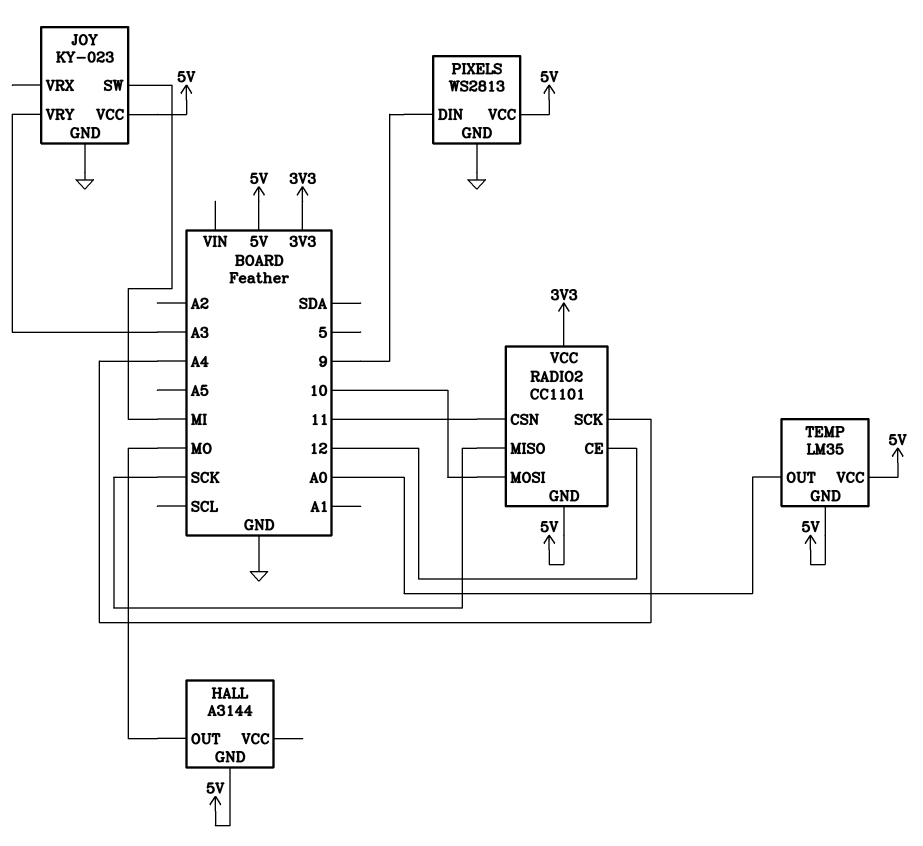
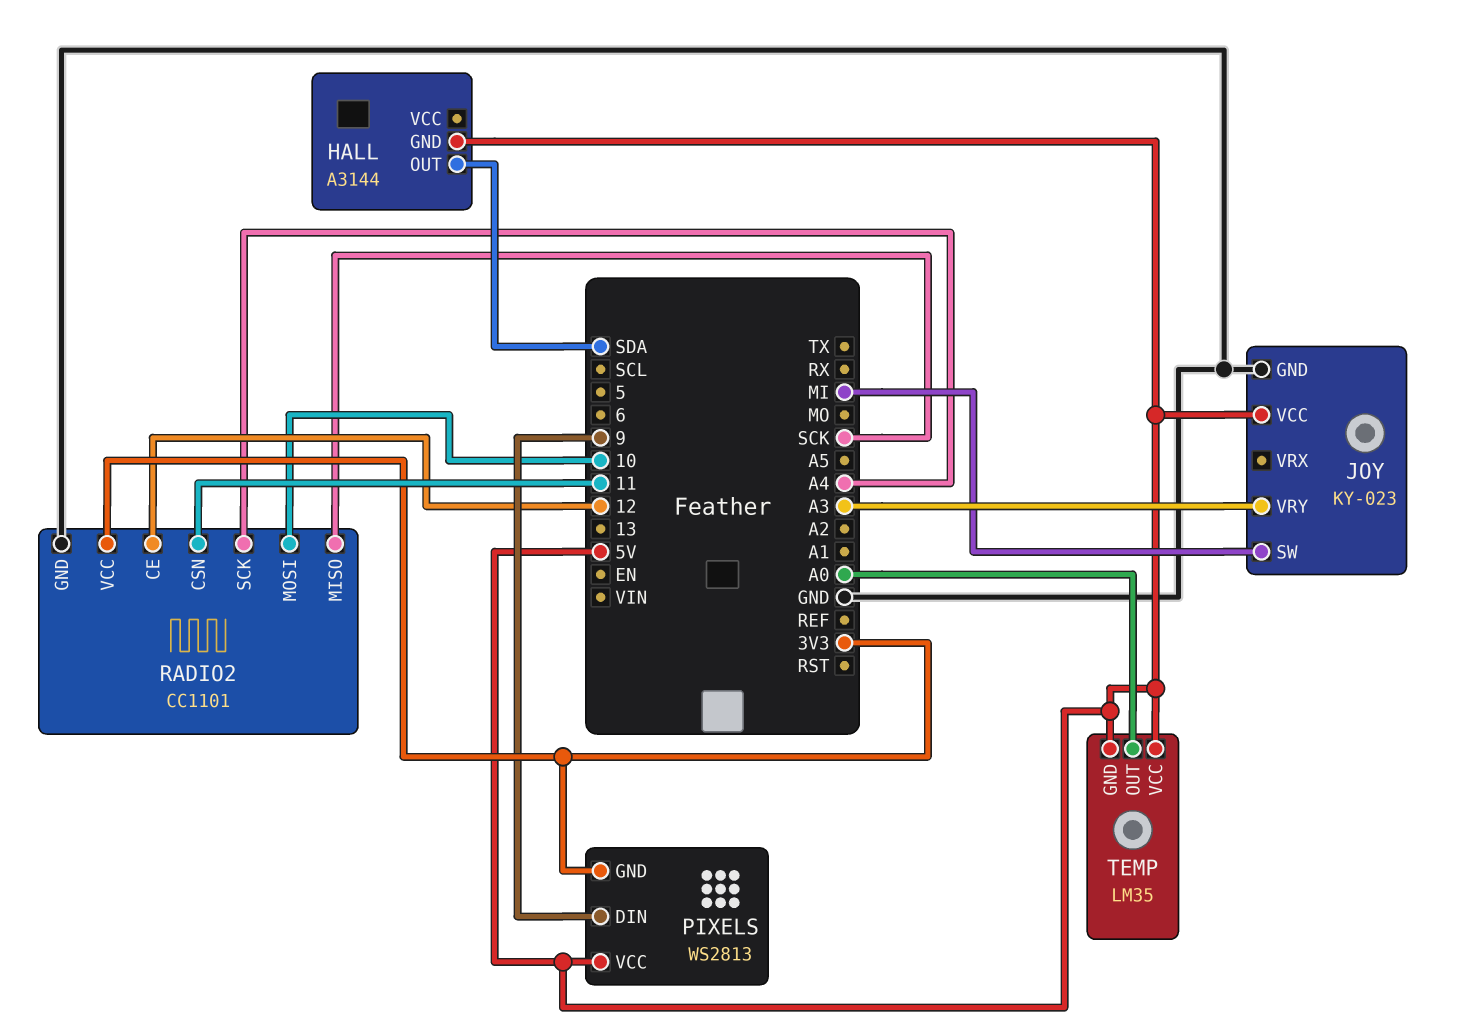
HALL pin OUT: MO -> SDA
PIXELS pin GND: GND -> 3V3
RADIO2 pin GND: 5V -> GND

